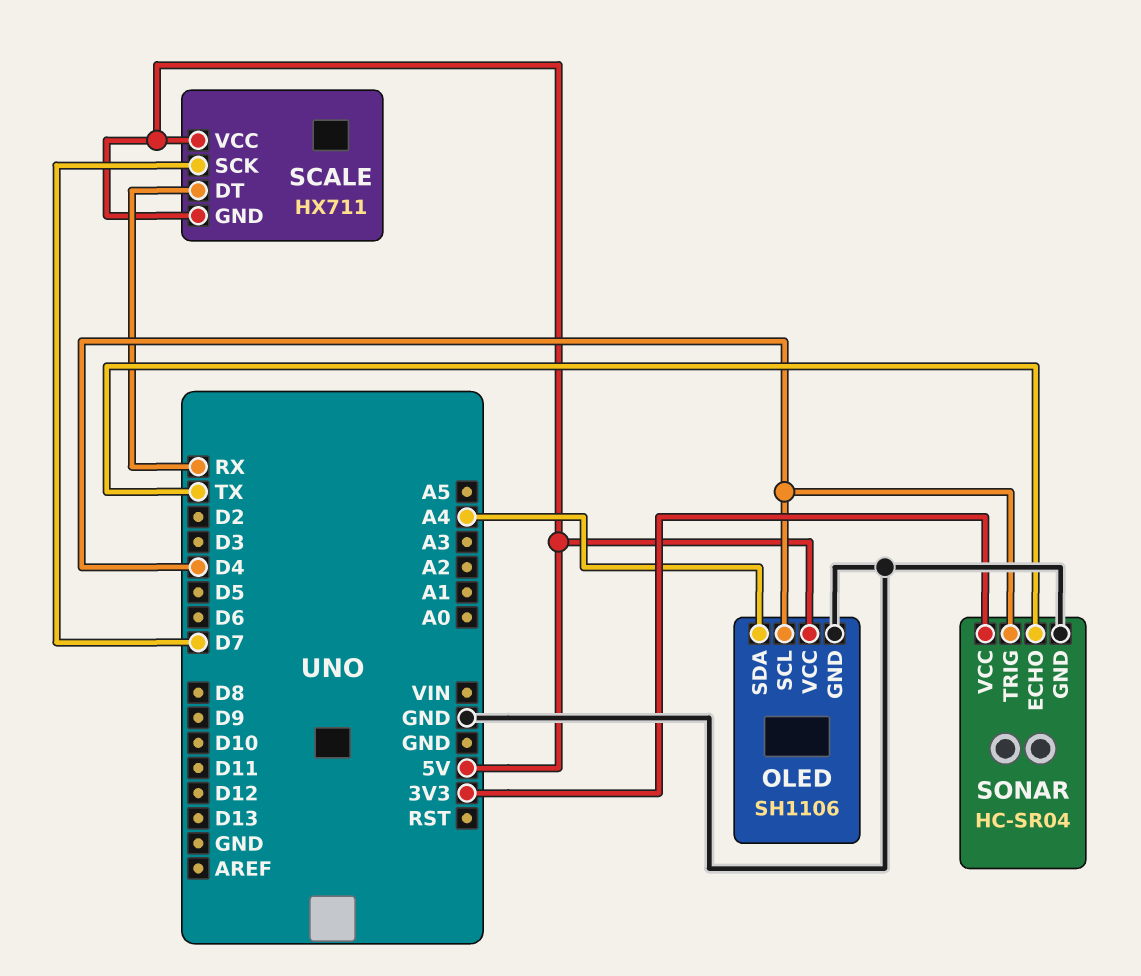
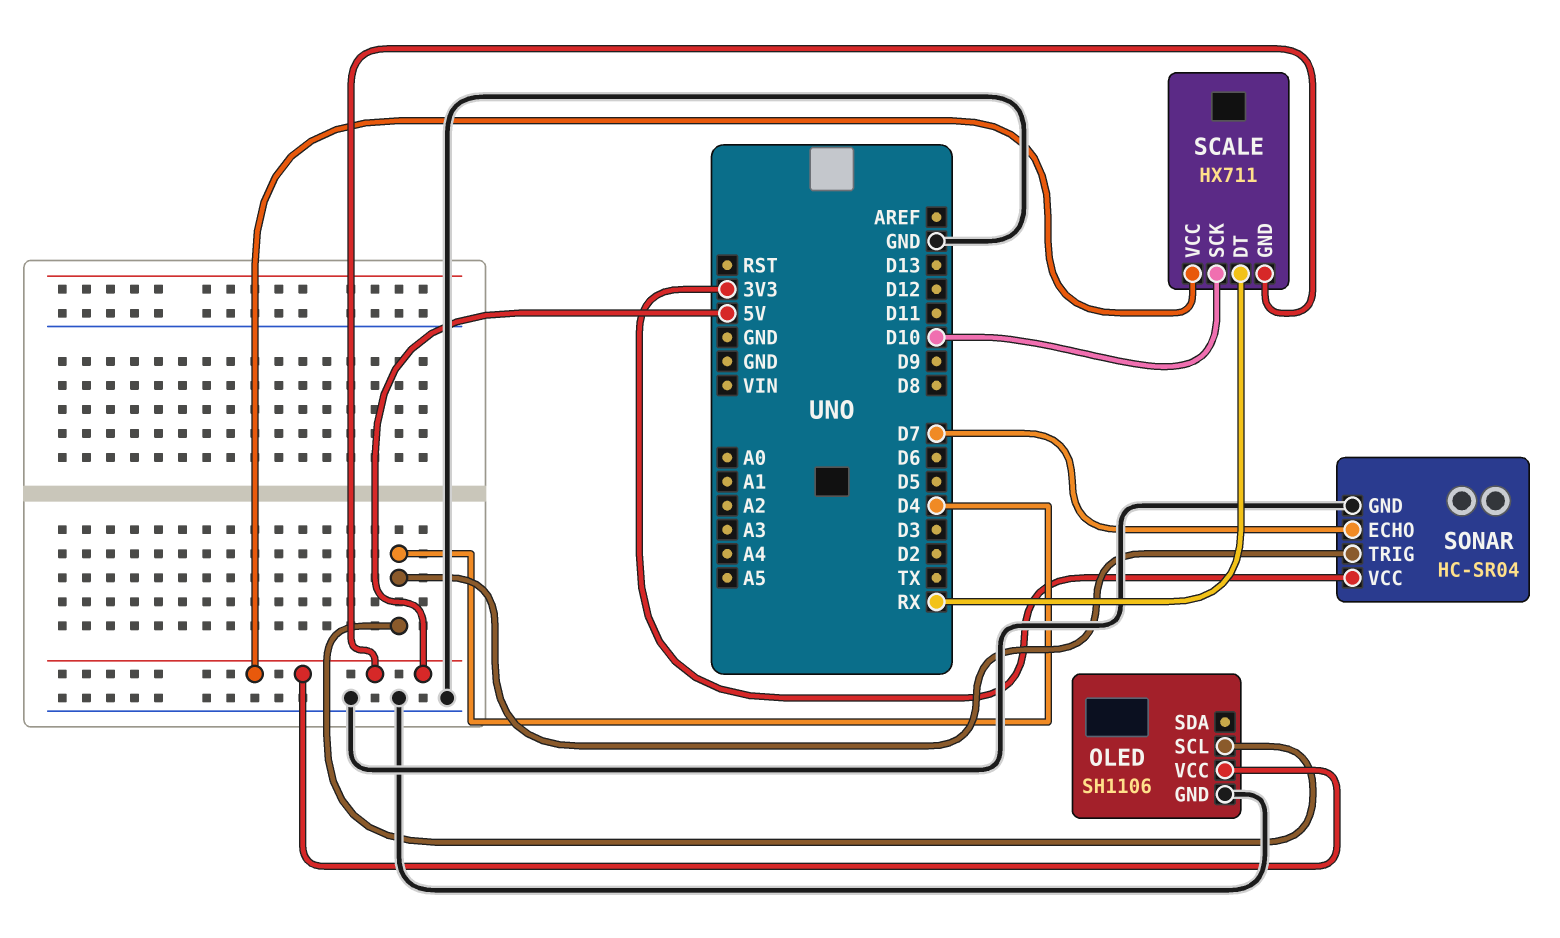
OLED pin SDA: A4 -> none
SCALE pin SCK: D7 -> D10
SONAR pin ECHO: TX -> D7

